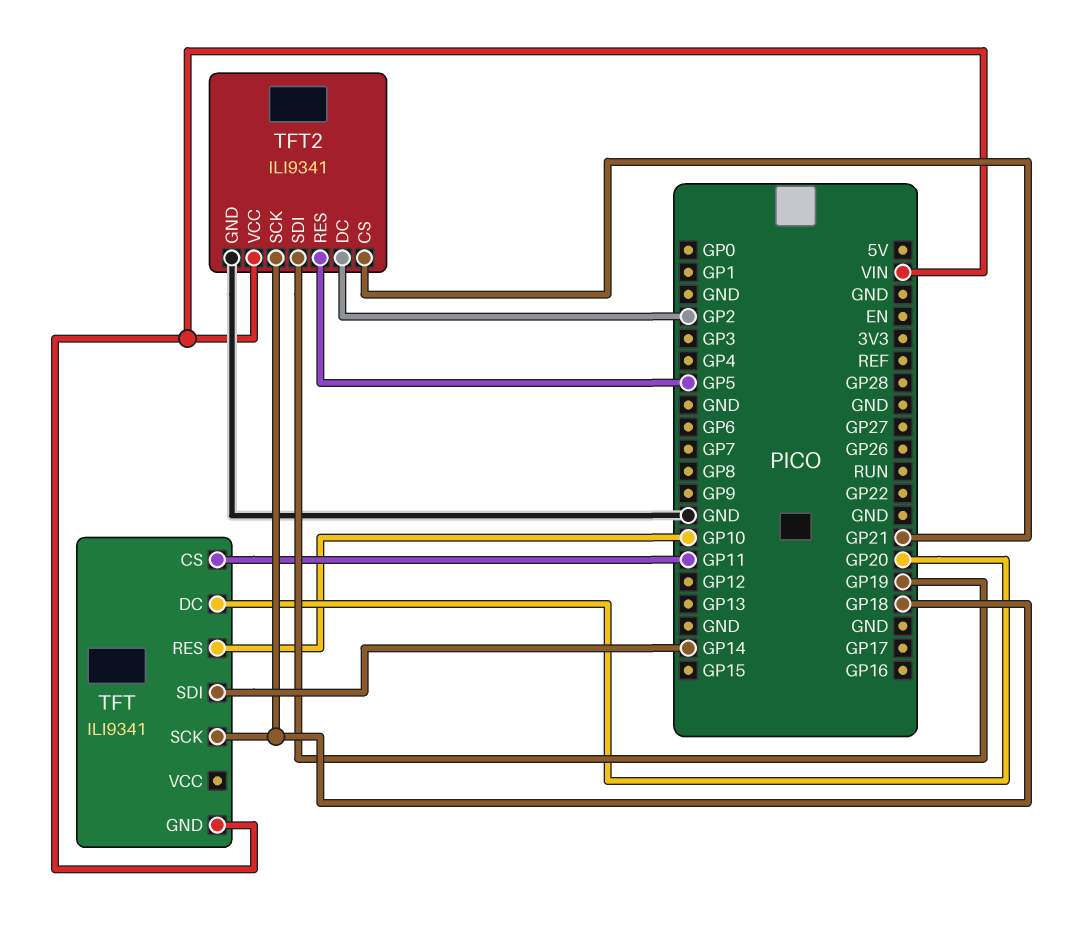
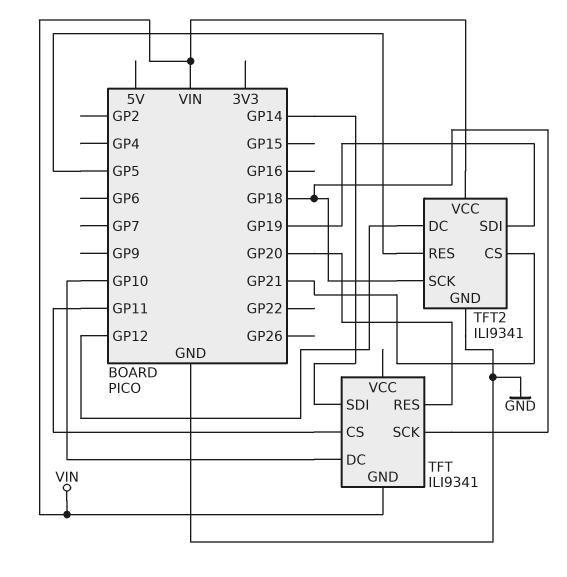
TFT pin DC: GP20 -> GP10
TFT pin RES: GP10 -> GP20
TFT2 pin DC: GP2 -> GP12

